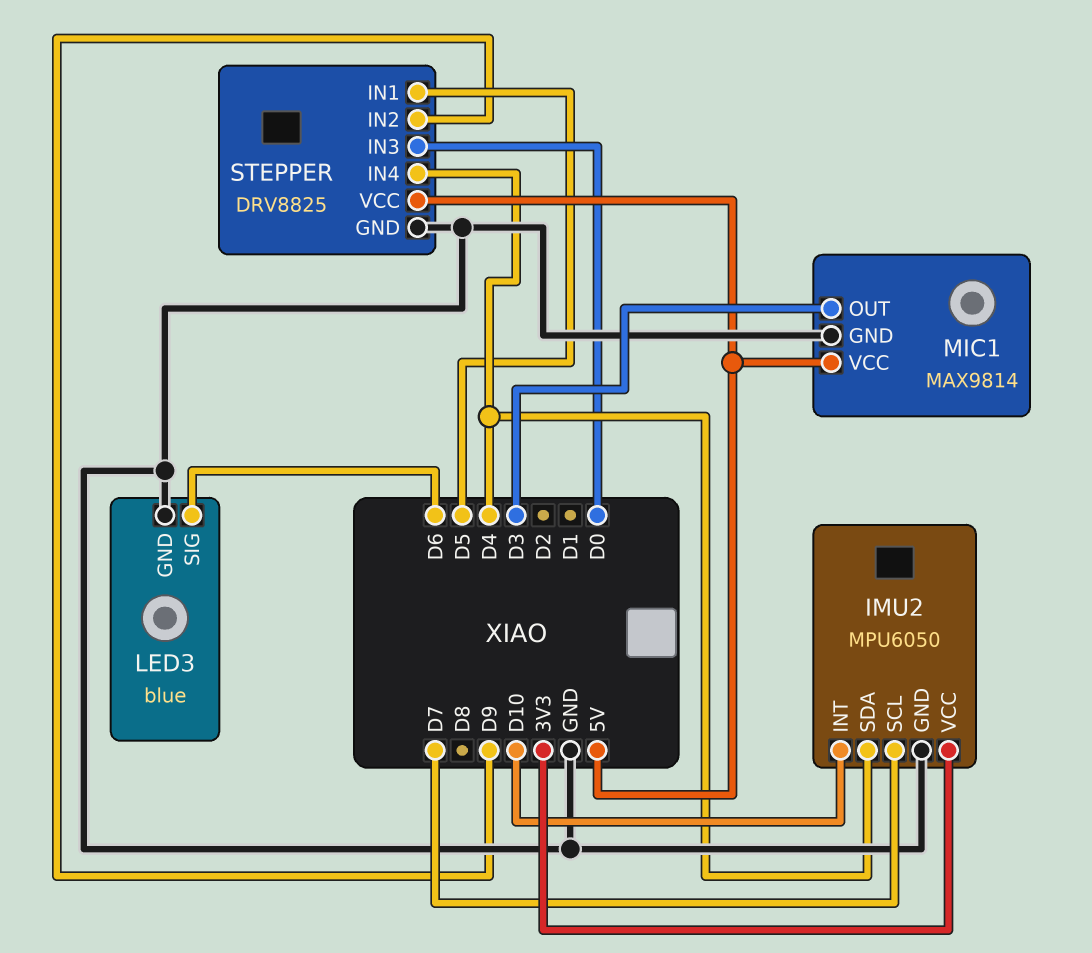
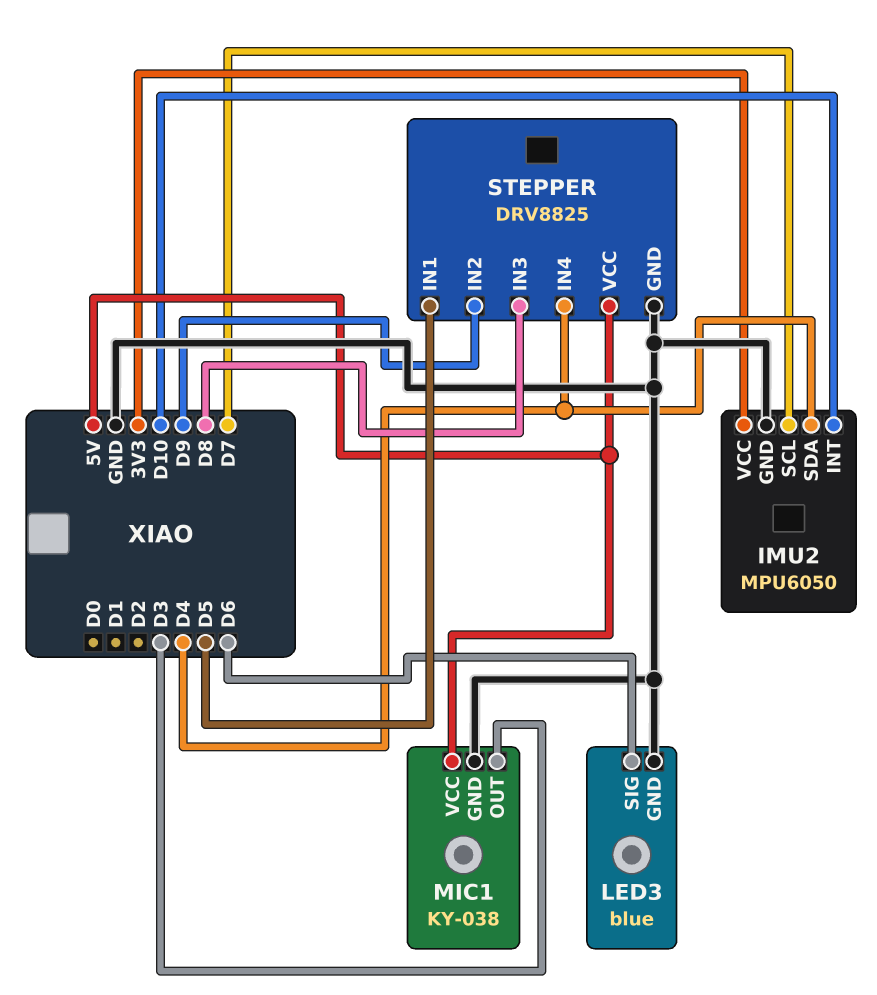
MIC1: MAX9814 -> KY-038
STEPPER pin IN3: D0 -> D8

